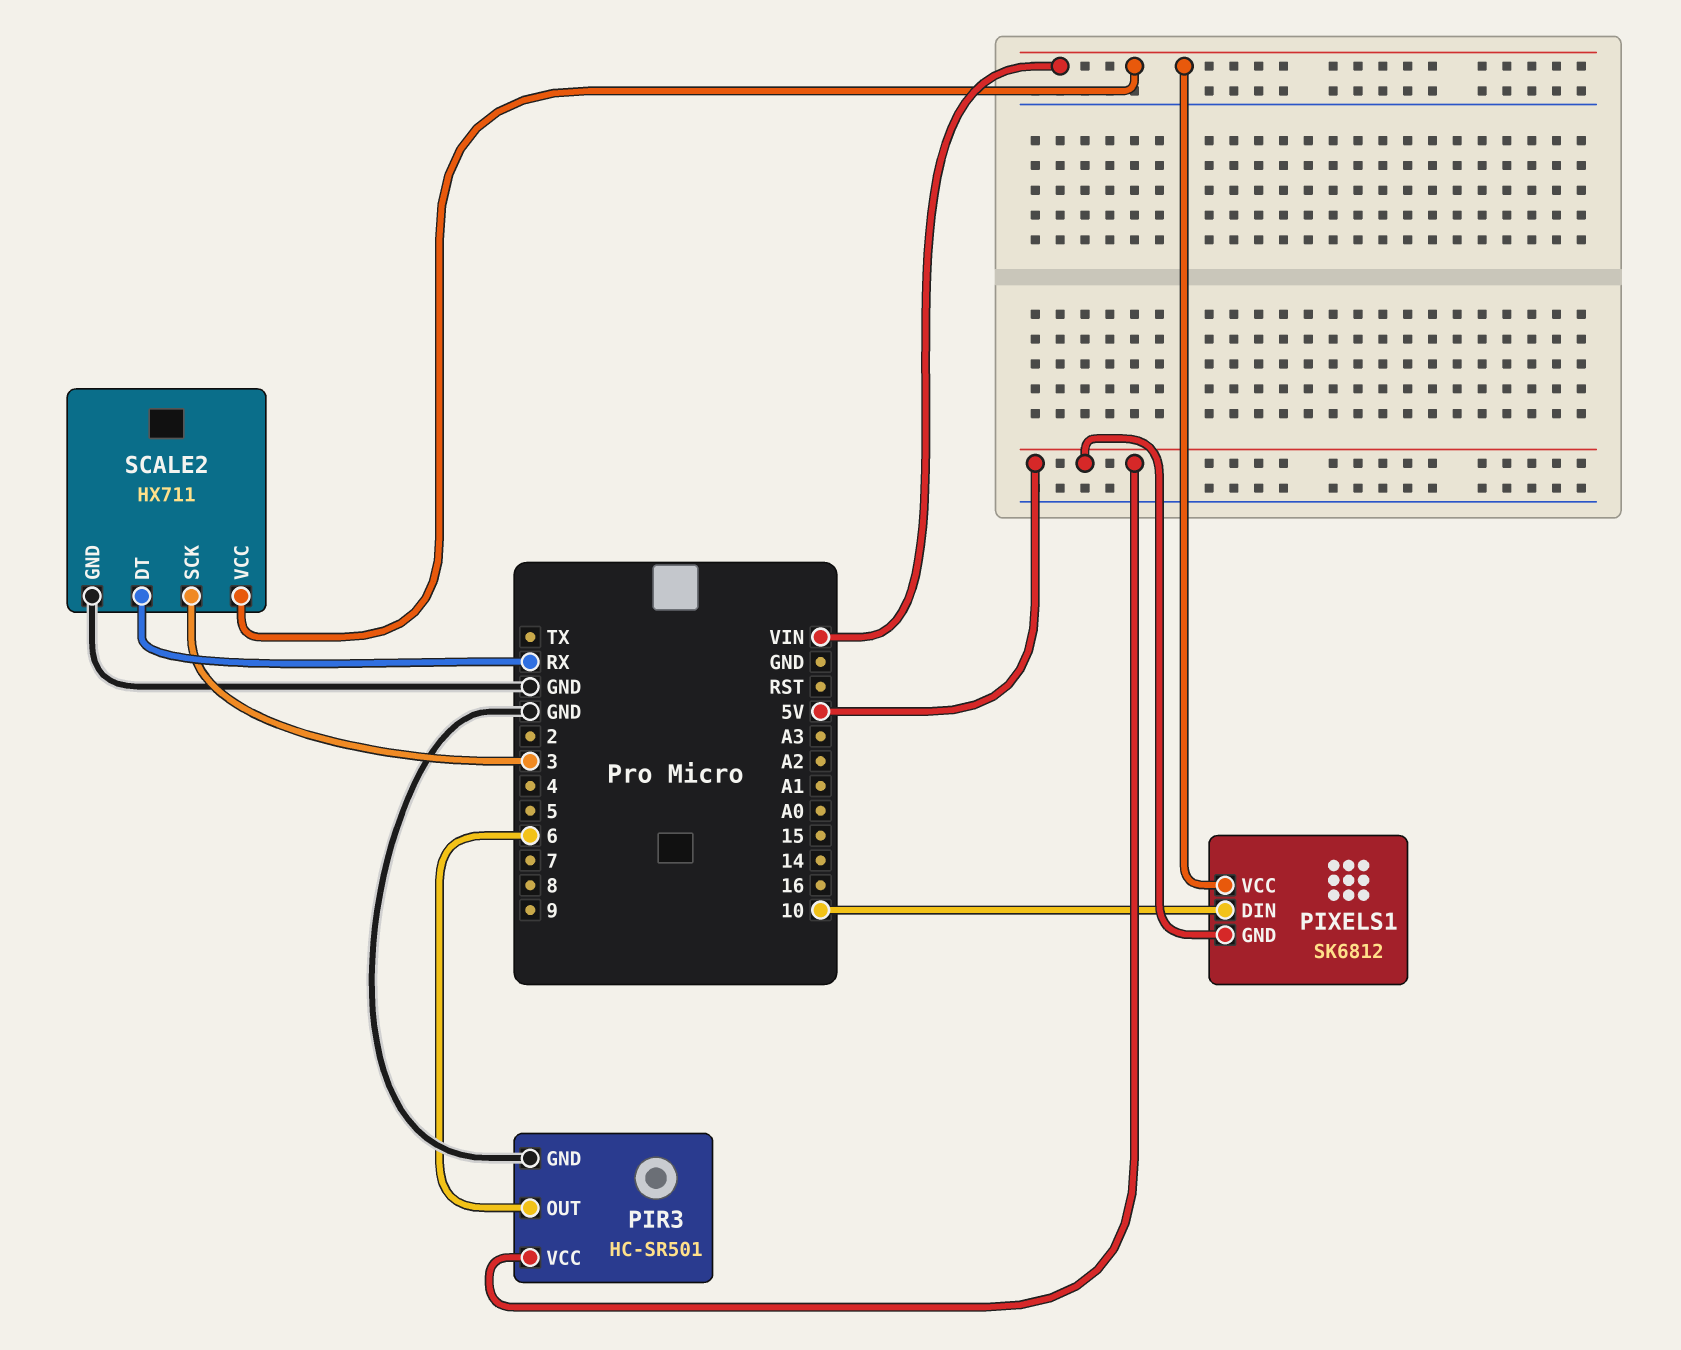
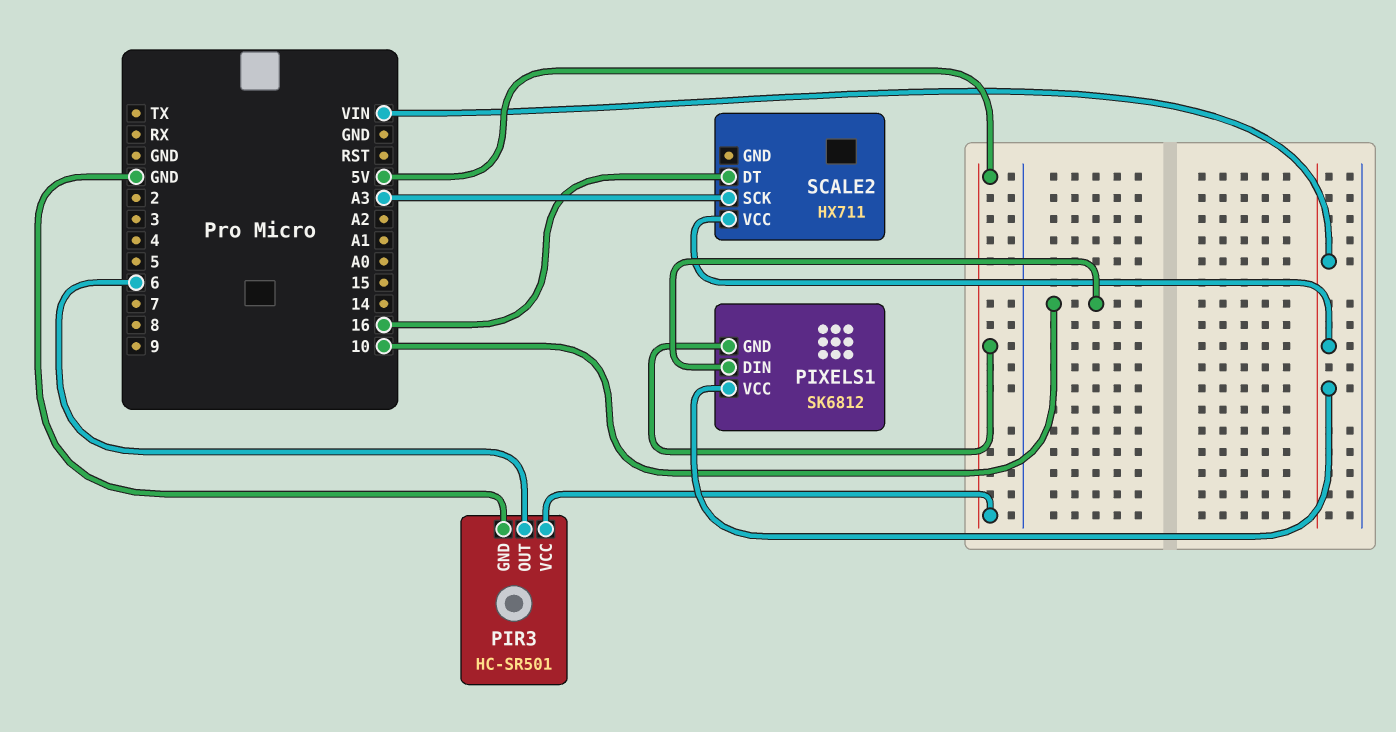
SCALE2 pin DT: RX -> 16
SCALE2 pin GND: GND -> none
SCALE2 pin SCK: 3 -> A3

